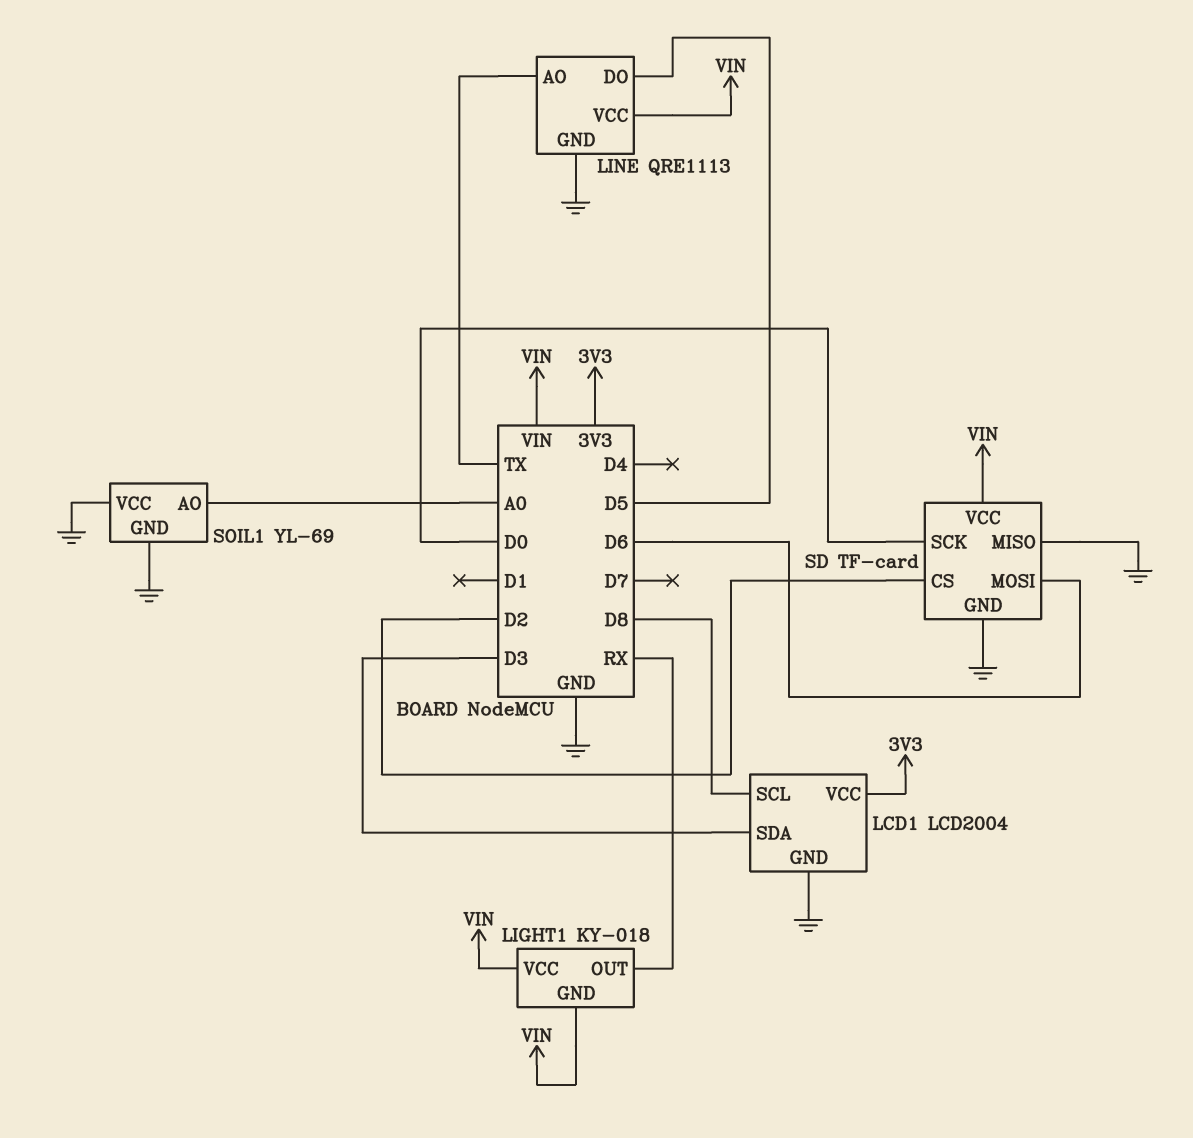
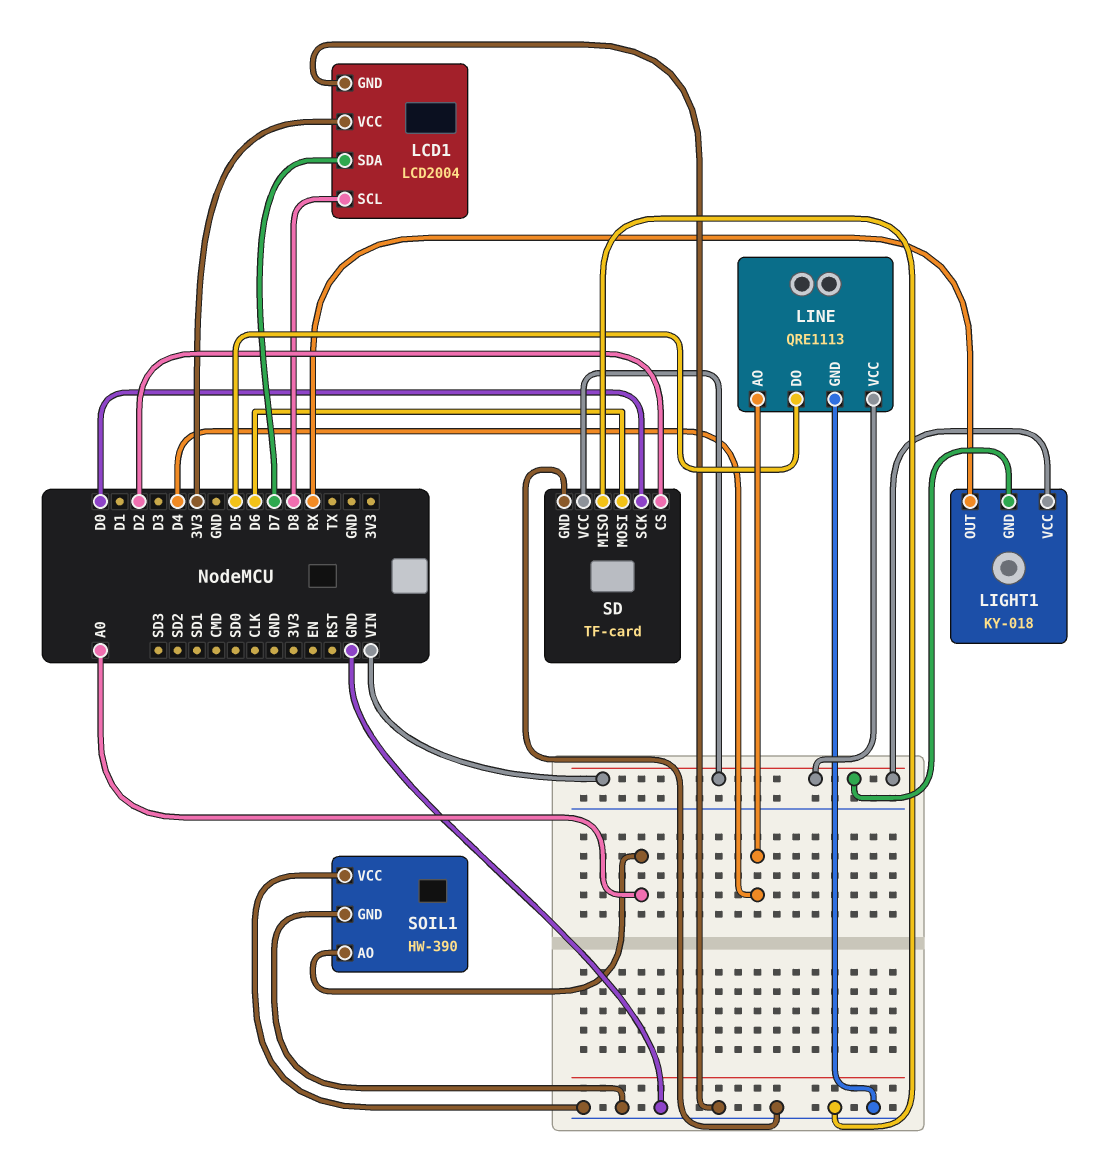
LCD1 pin SDA: D3 -> D7
LINE pin AO: TX -> D4
SOIL1: YL-69 -> HW-390

